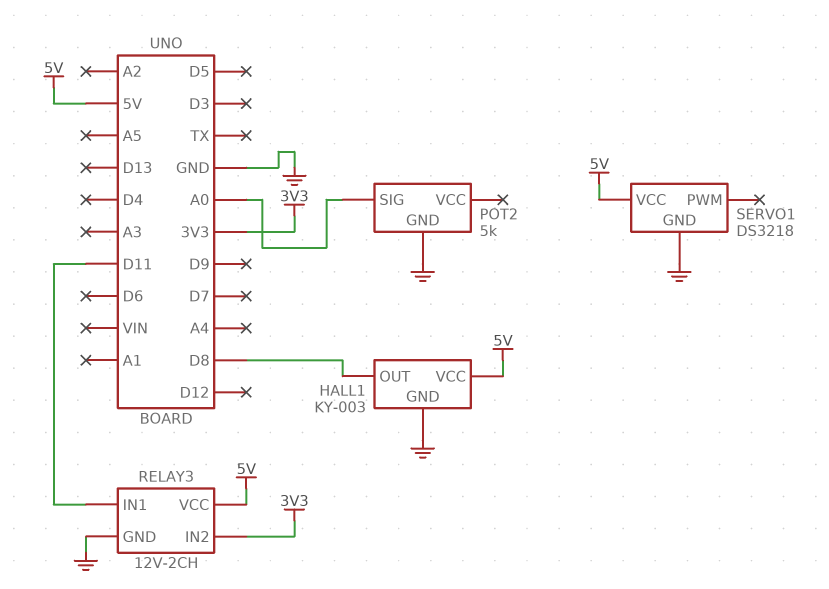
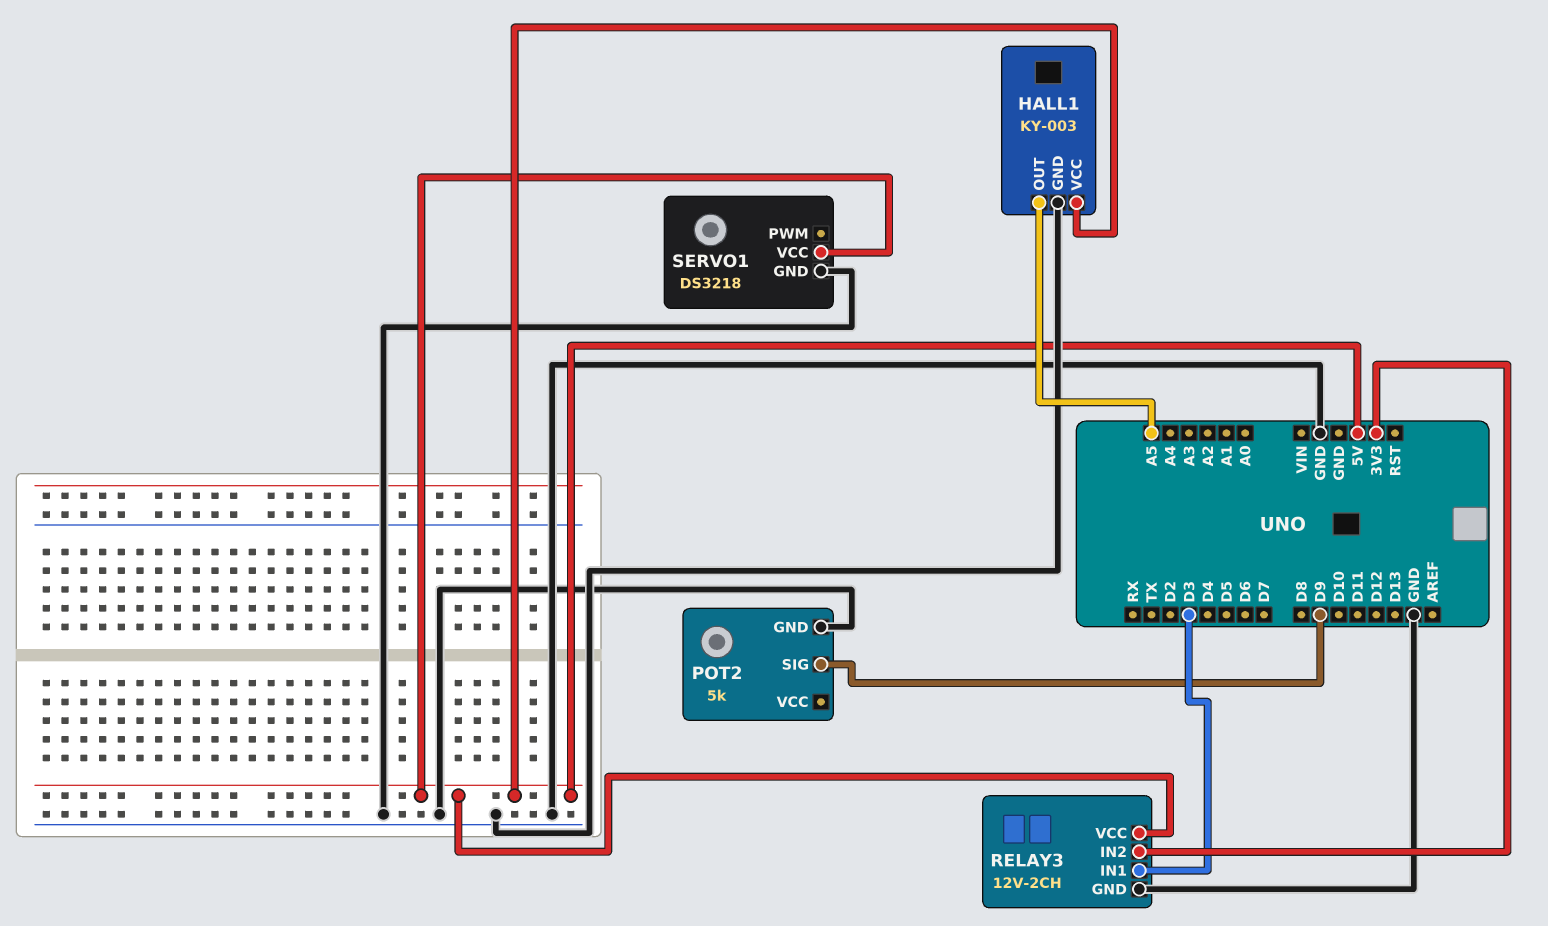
HALL1 pin OUT: D8 -> A5
POT2 pin SIG: A0 -> D9
RELAY3 pin IN1: D11 -> D3

